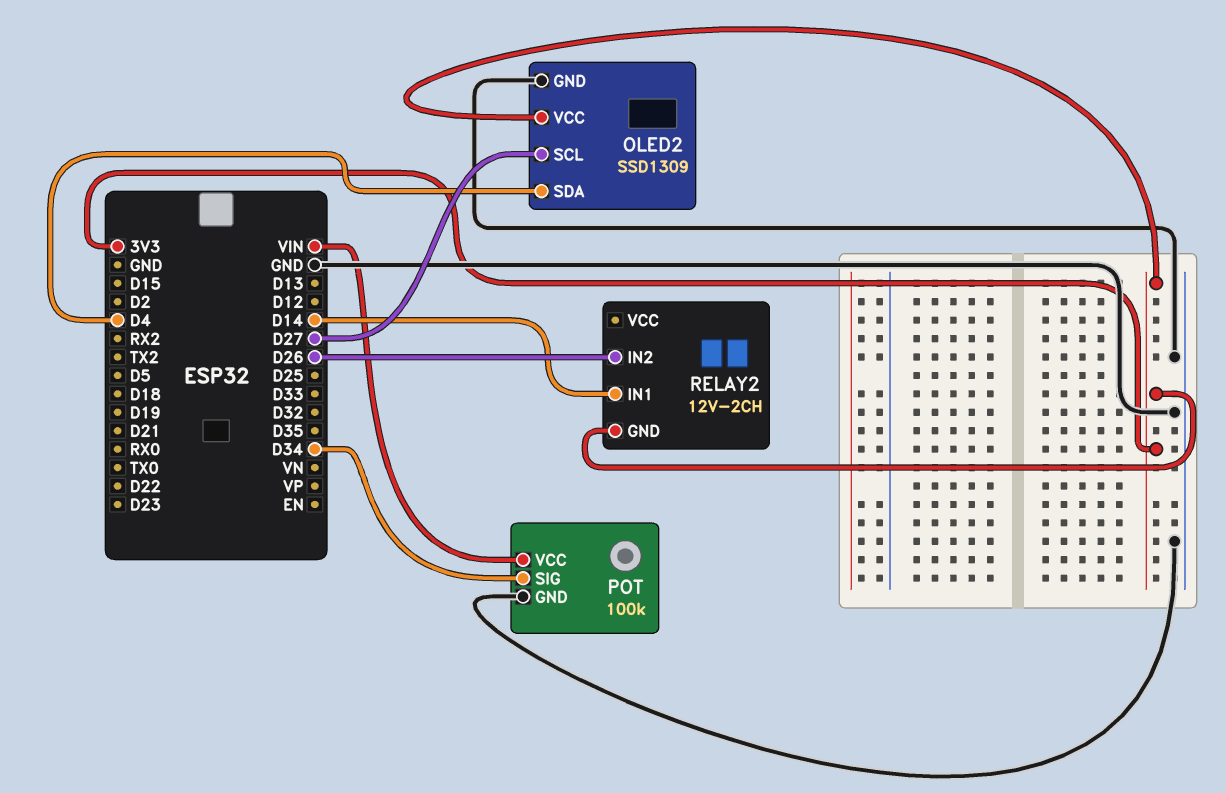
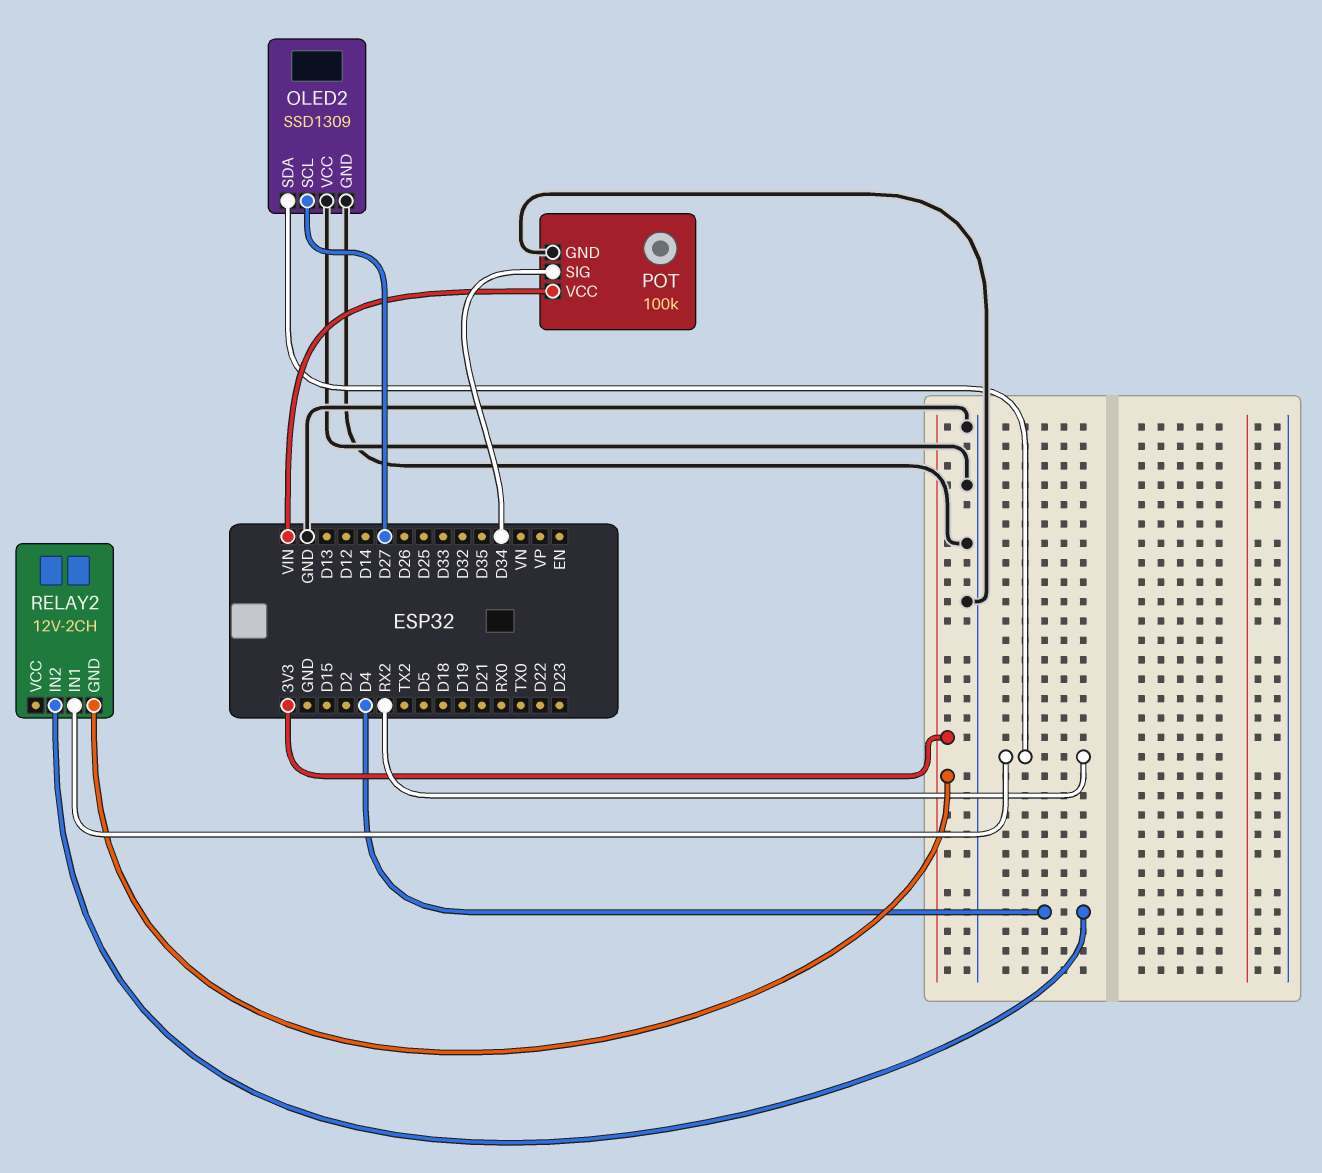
OLED2 pin SDA: D4 -> RX2
OLED2 pin VCC: 3V3 -> GND
RELAY2 pin IN1: D14 -> RX2
RELAY2 pin IN2: D26 -> D4

